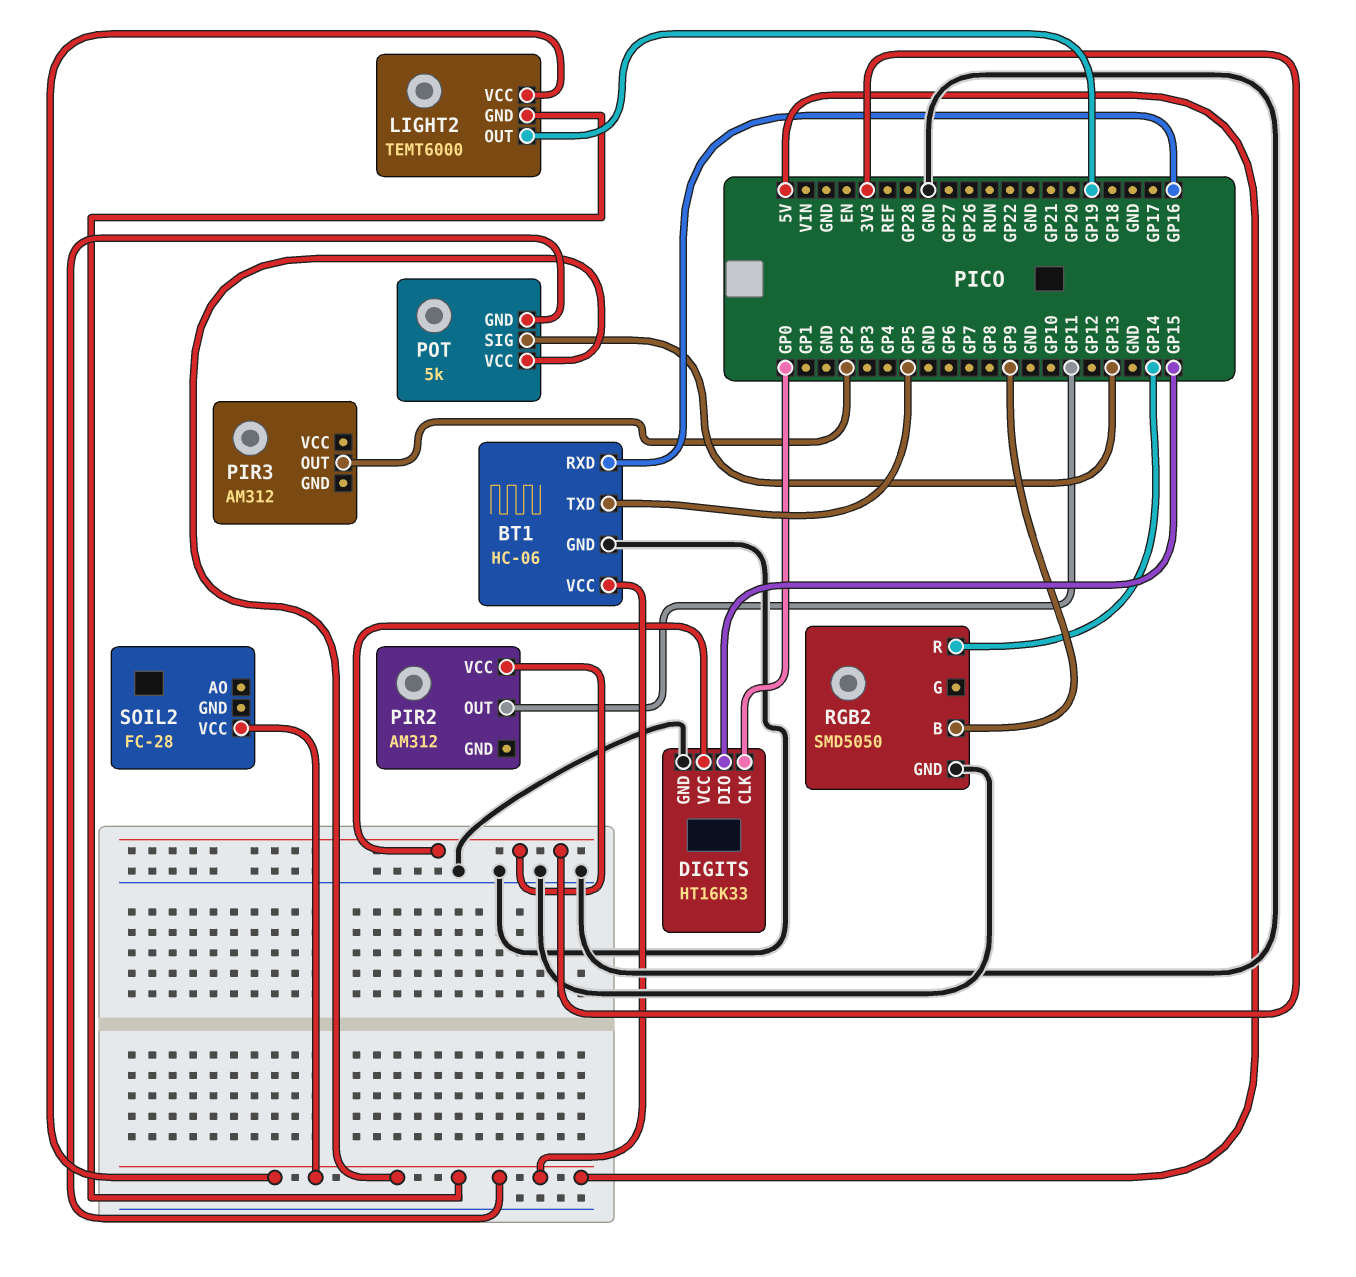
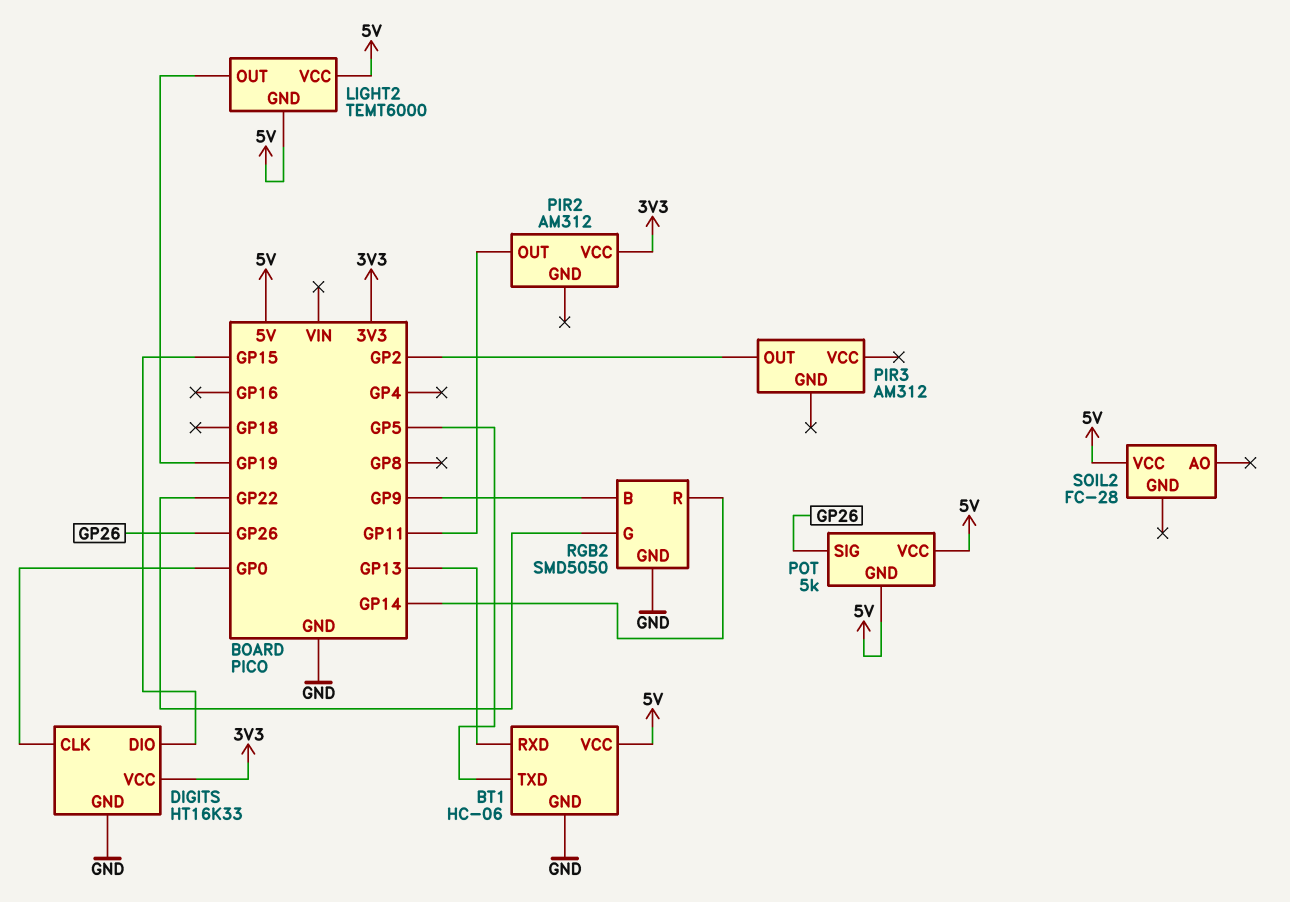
BT1 pin RXD: GP16 -> GP13
POT pin SIG: GP13 -> GP26
RGB2 pin G: none -> GP22

